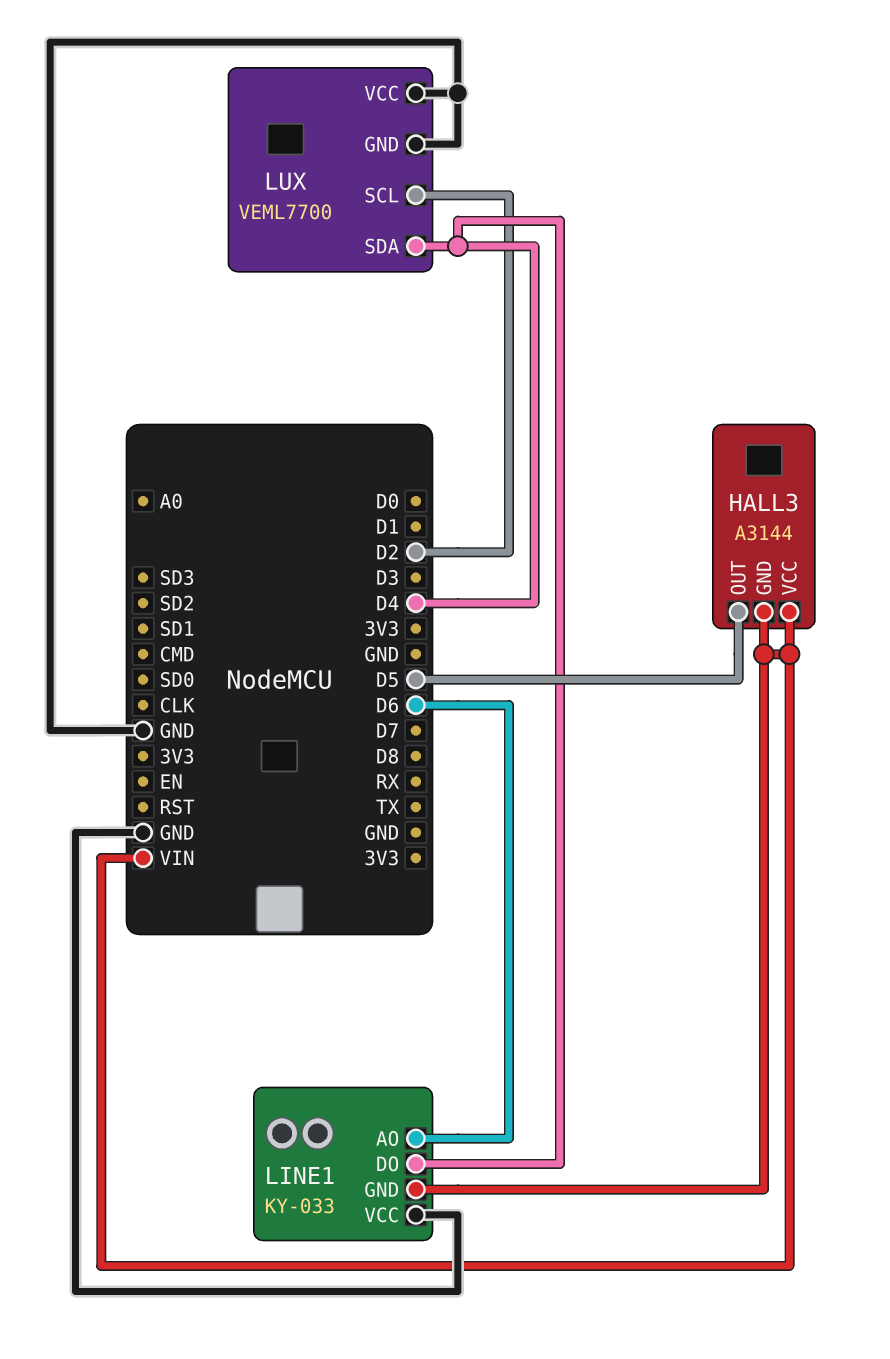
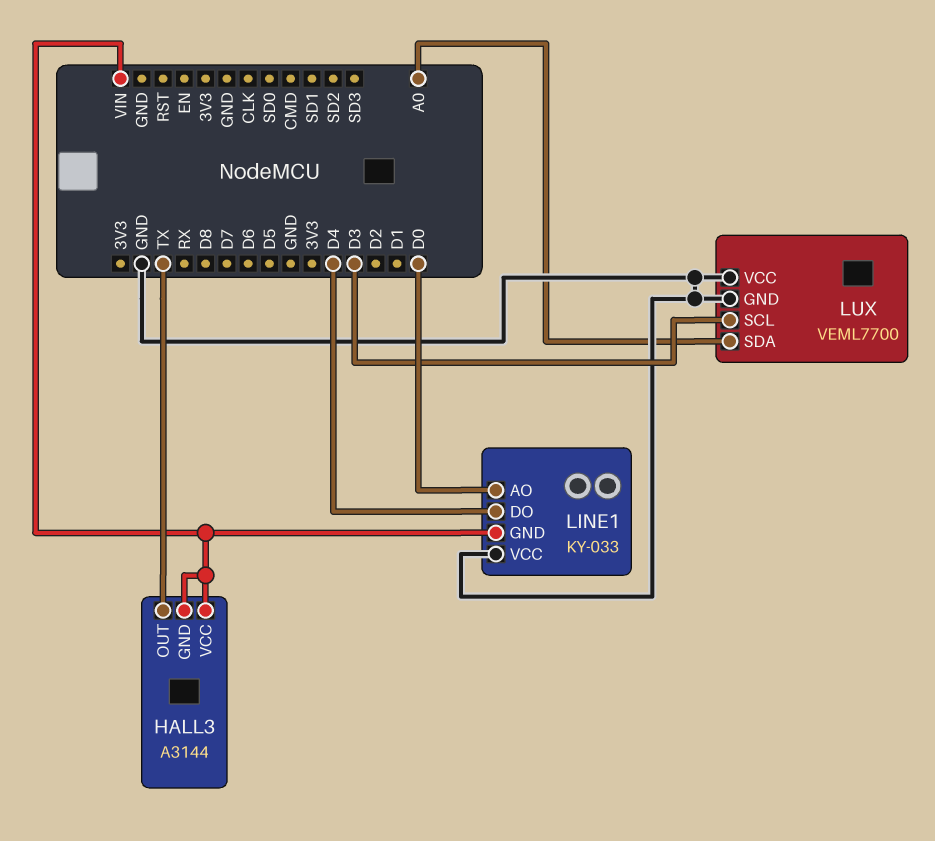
HALL3 pin OUT: D5 -> TX
LINE1 pin AO: D6 -> D0
LUX pin SCL: D2 -> D3
LUX pin SDA: D4 -> A0

